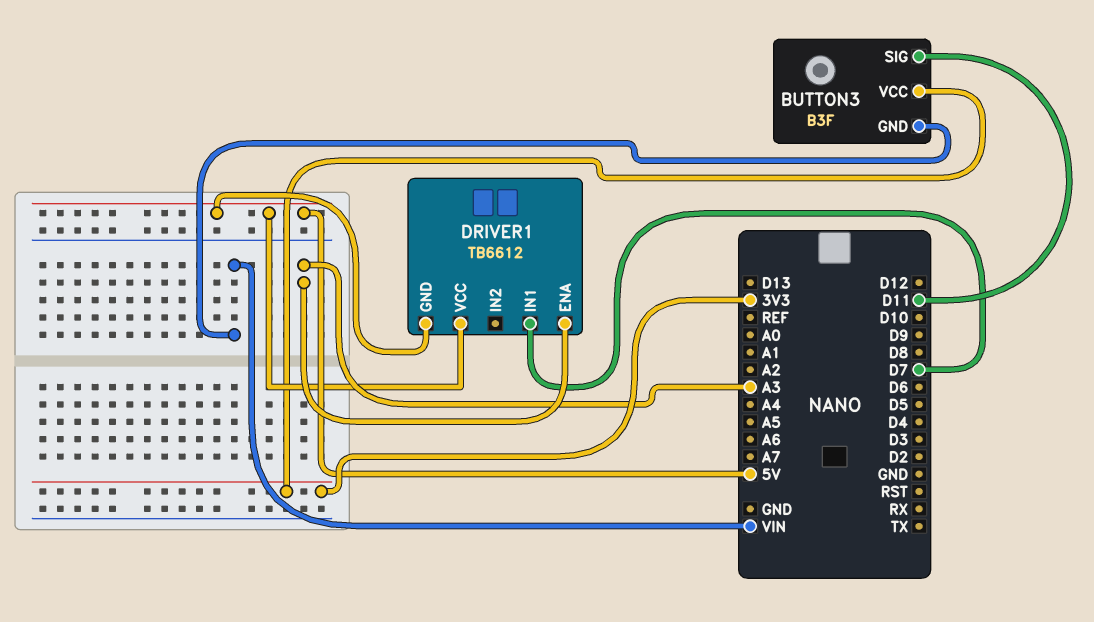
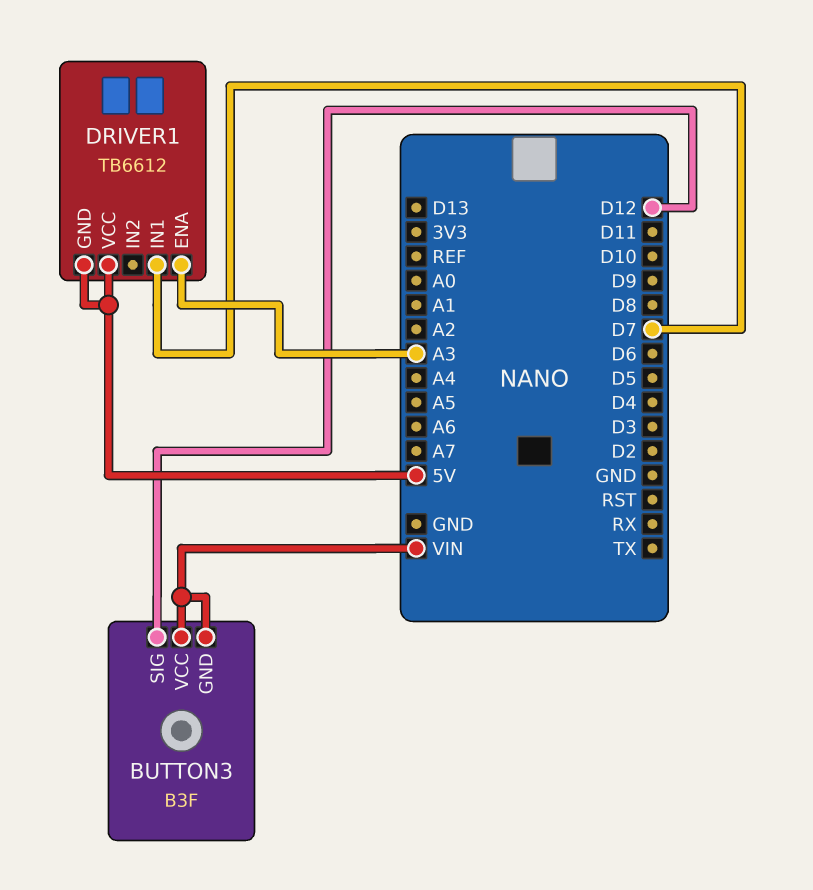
BUTTON3 pin SIG: D11 -> D12
BUTTON3 pin VCC: 3V3 -> VIN

